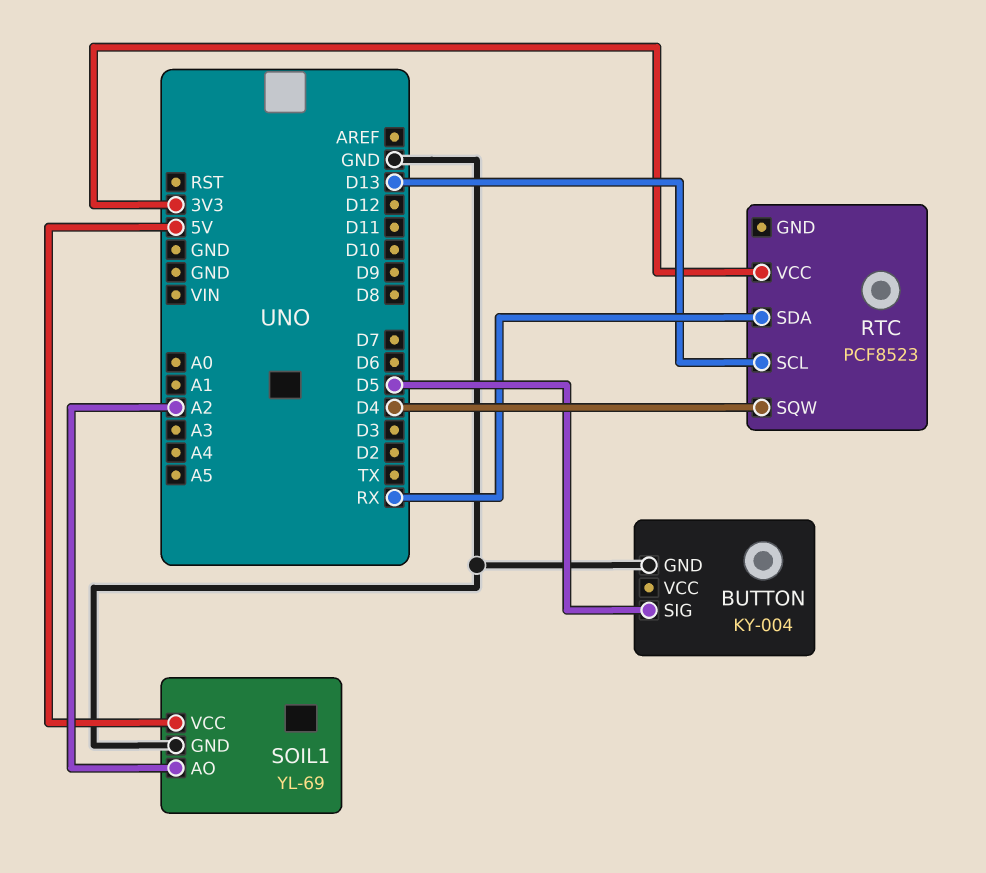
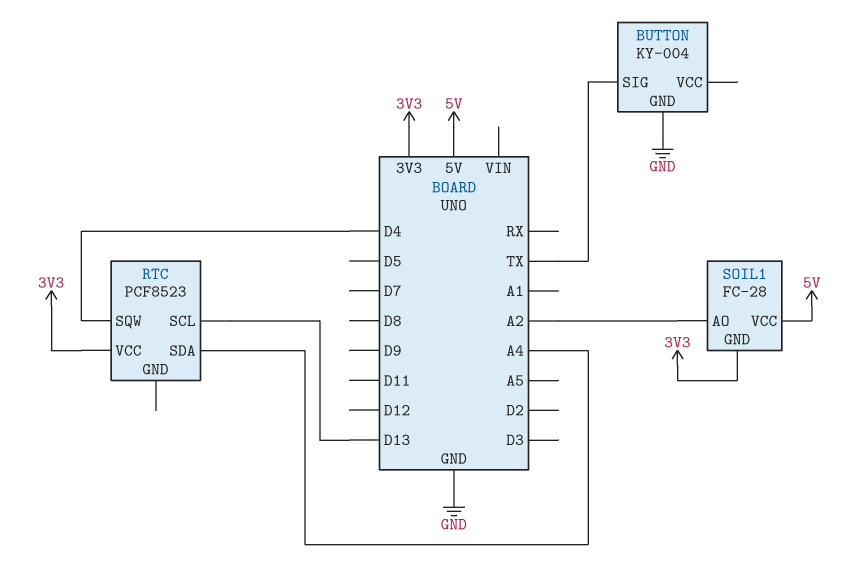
BUTTON pin SIG: D5 -> TX
RTC pin SDA: RX -> A4
SOIL1: YL-69 -> FC-28
SOIL1 pin GND: GND -> 3V3

